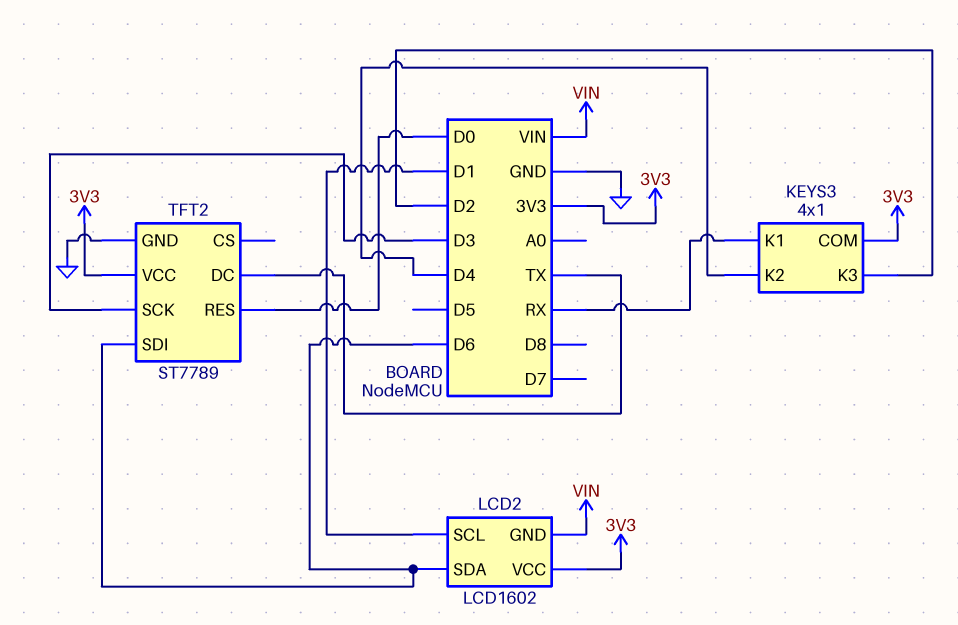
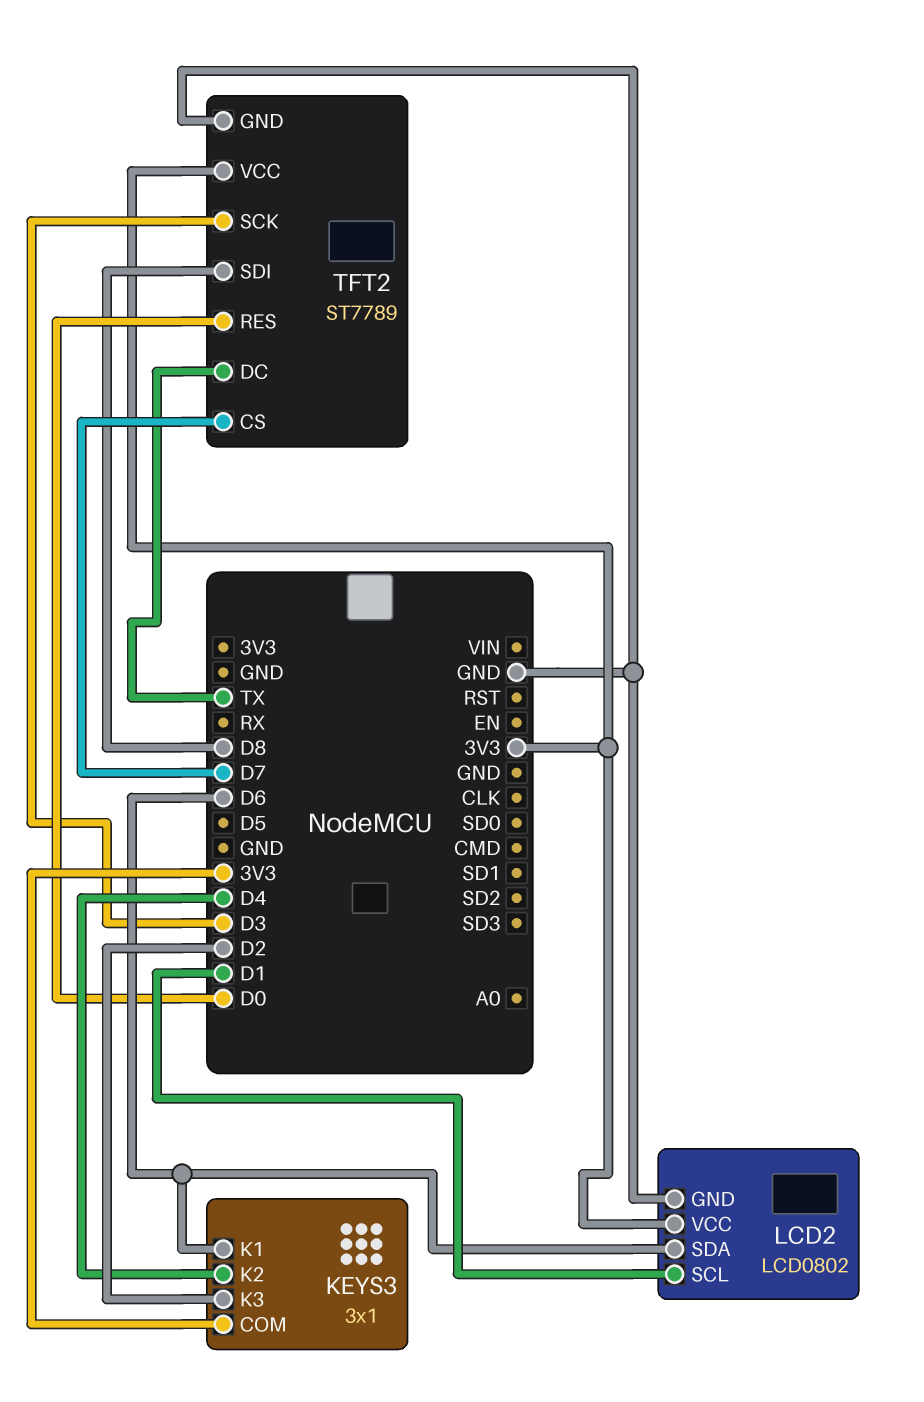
KEYS3: 4x1 -> 3x1
KEYS3 pin K1: RX -> D6
LCD2: LCD1602 -> LCD0802
LCD2 pin GND: VIN -> GND
TFT2 pin CS: none -> D7
TFT2 pin SDI: D6 -> D8

